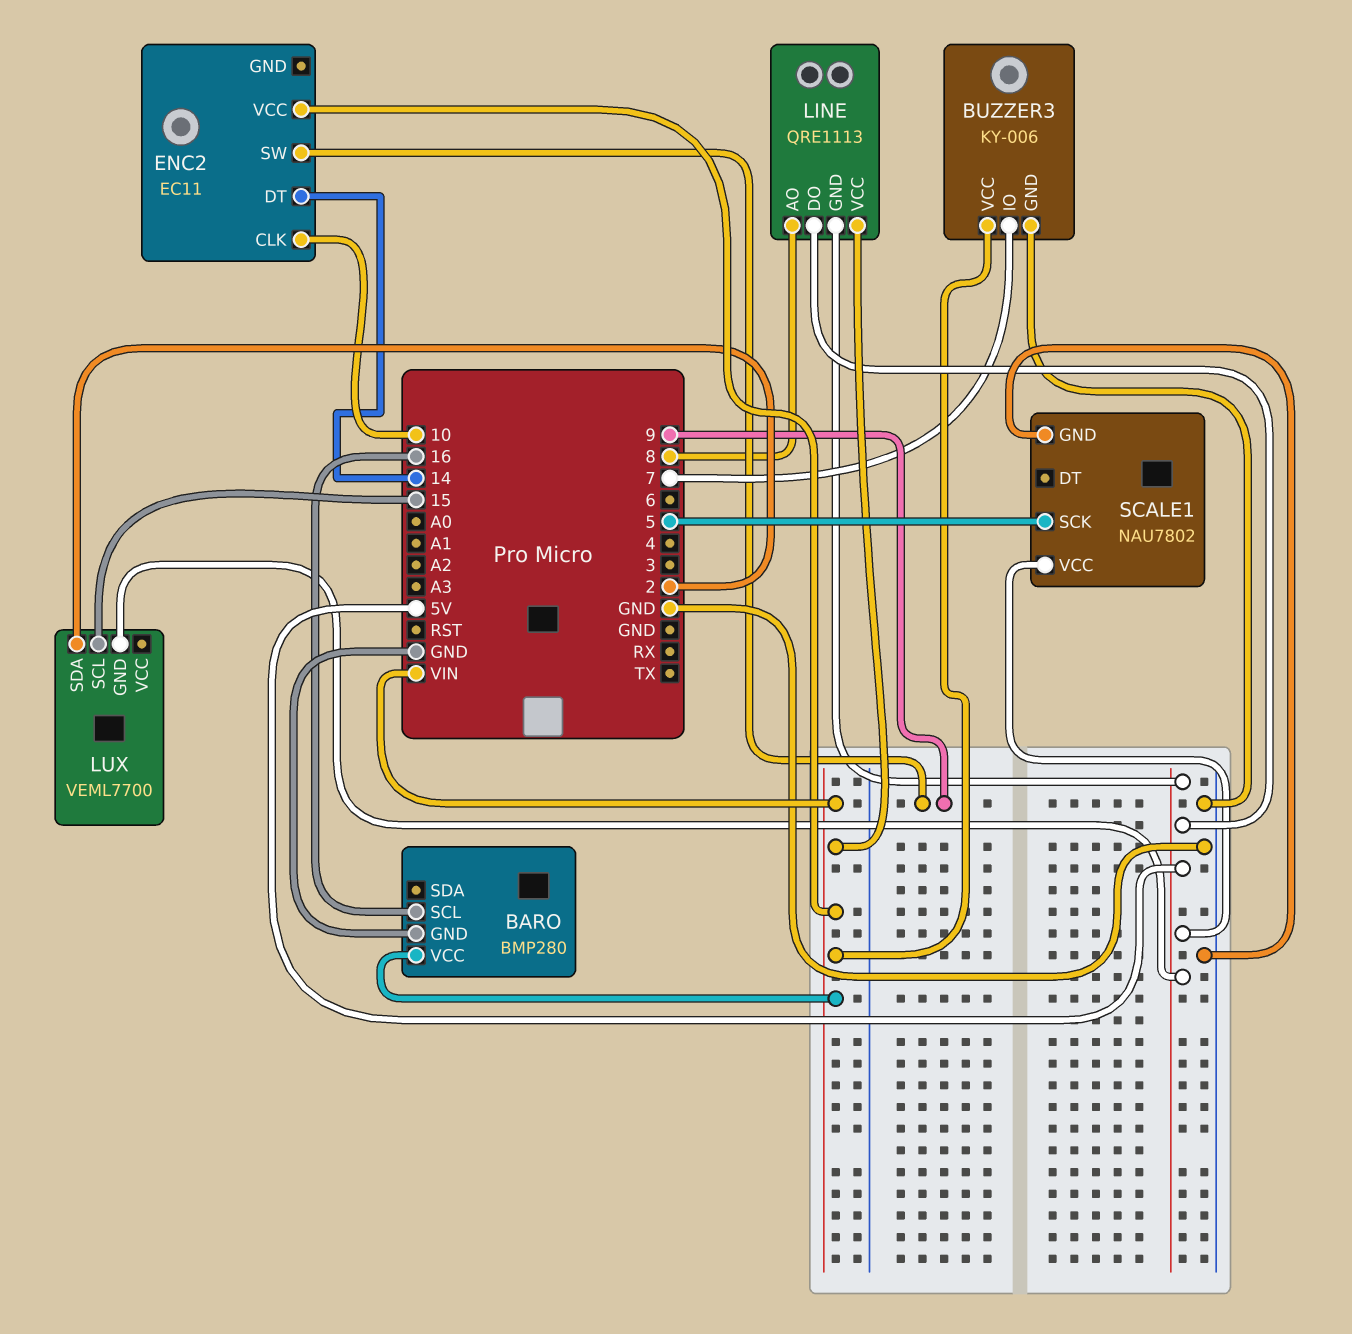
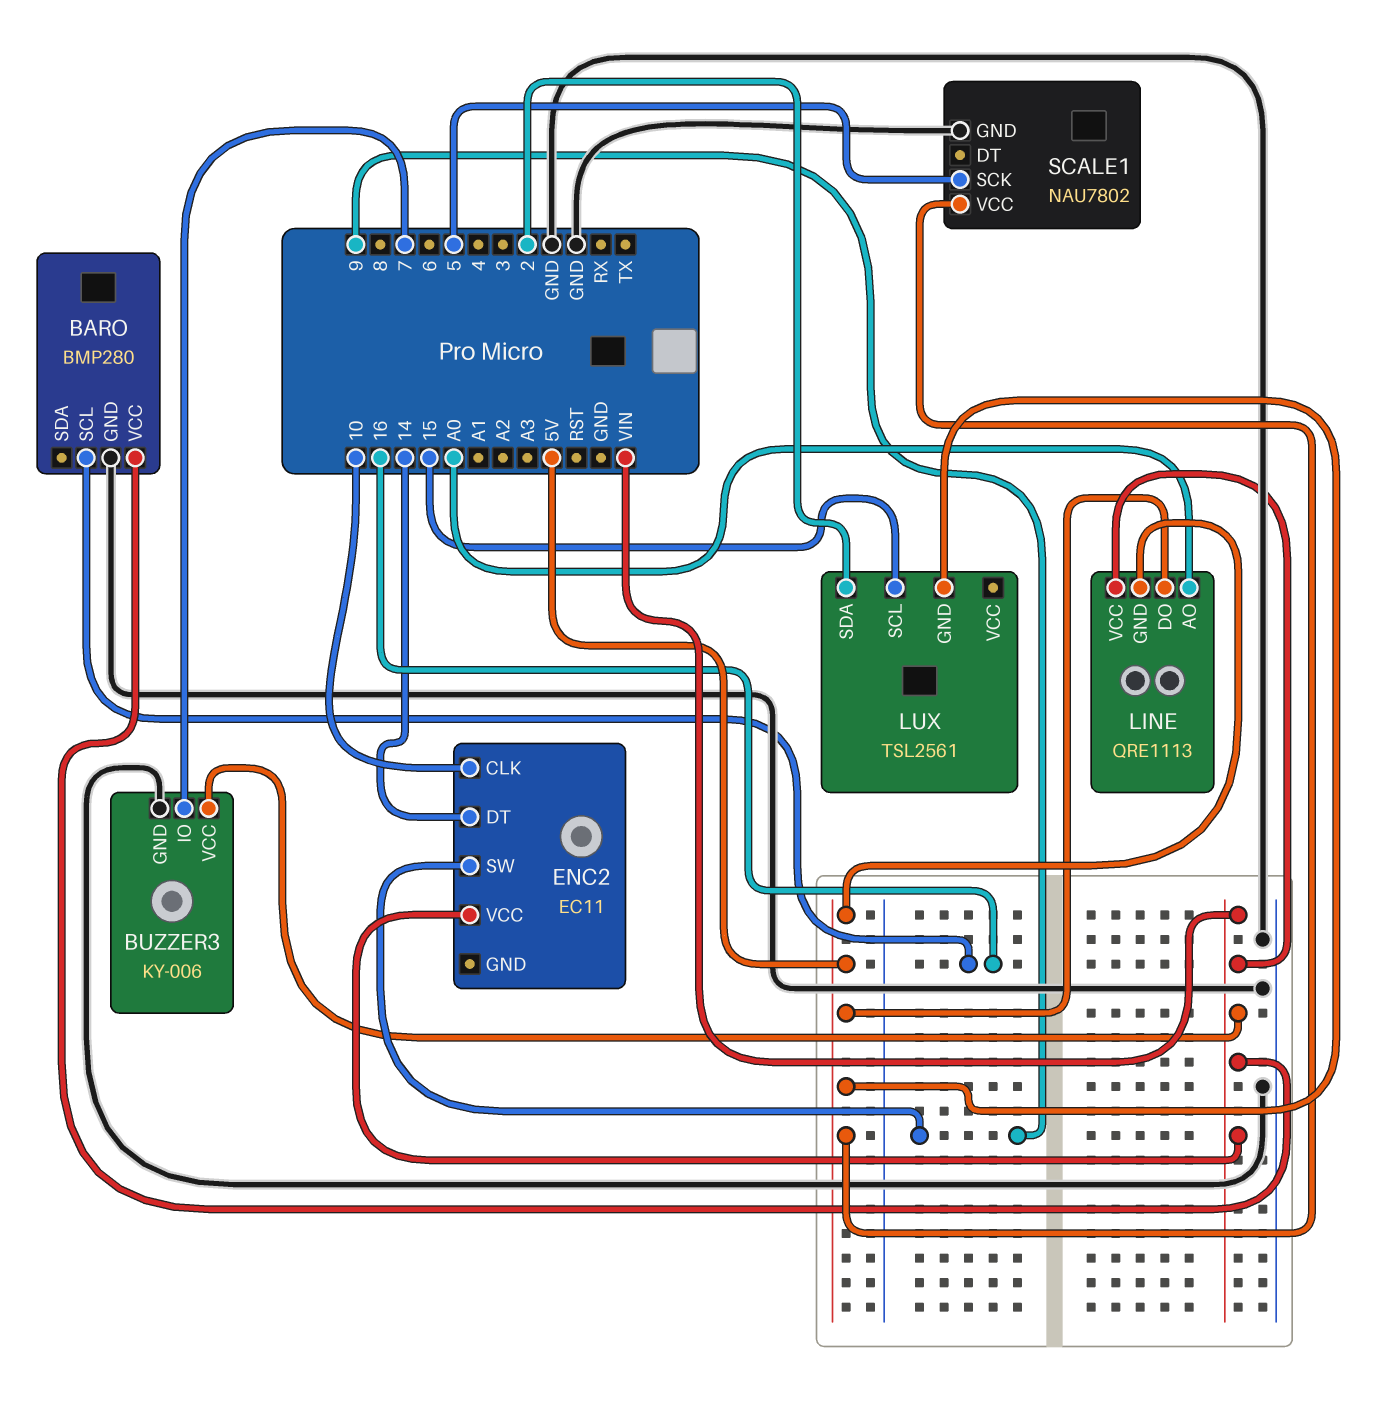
LINE pin AO: 8 -> A0
LUX: VEML7700 -> TSL2561

